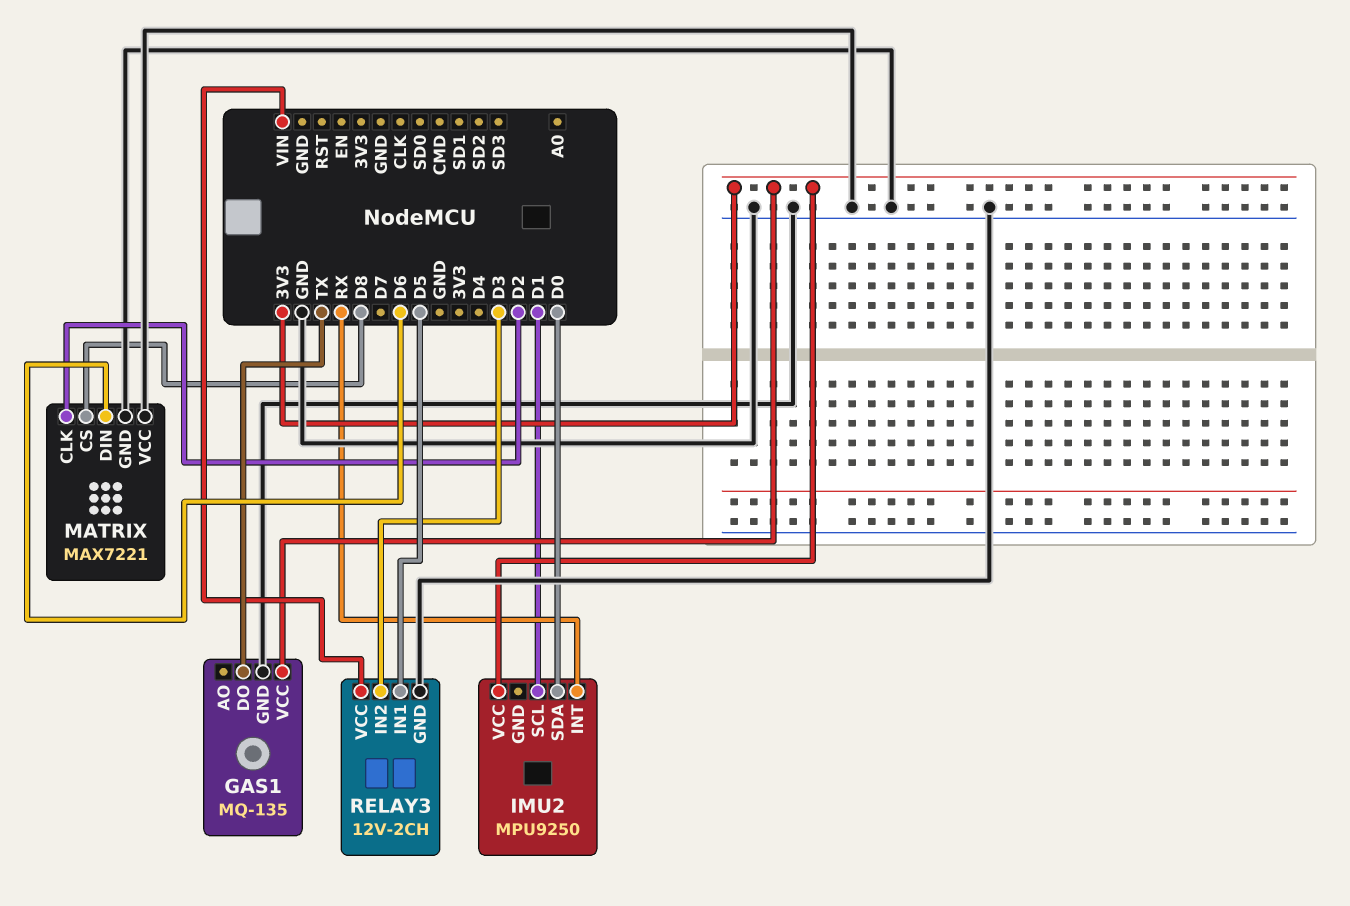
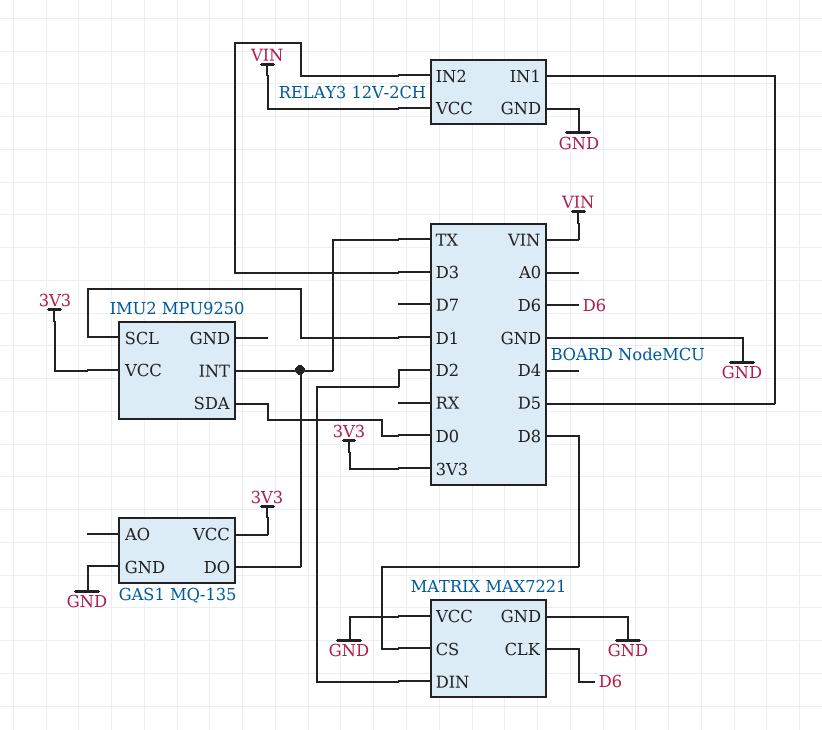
IMU2 pin INT: RX -> TX
MATRIX pin CLK: D2 -> D6
MATRIX pin DIN: D6 -> D2

